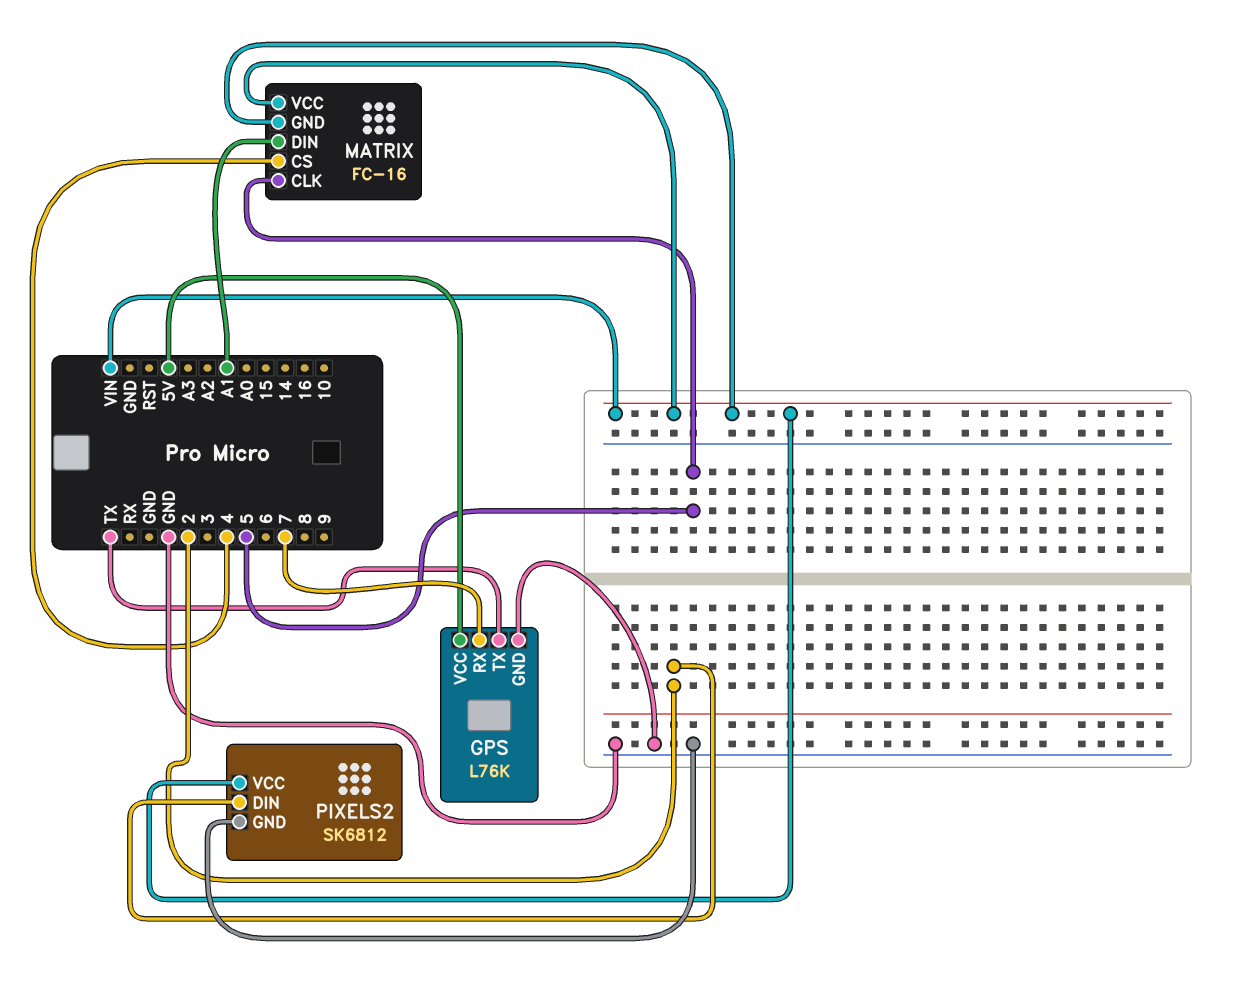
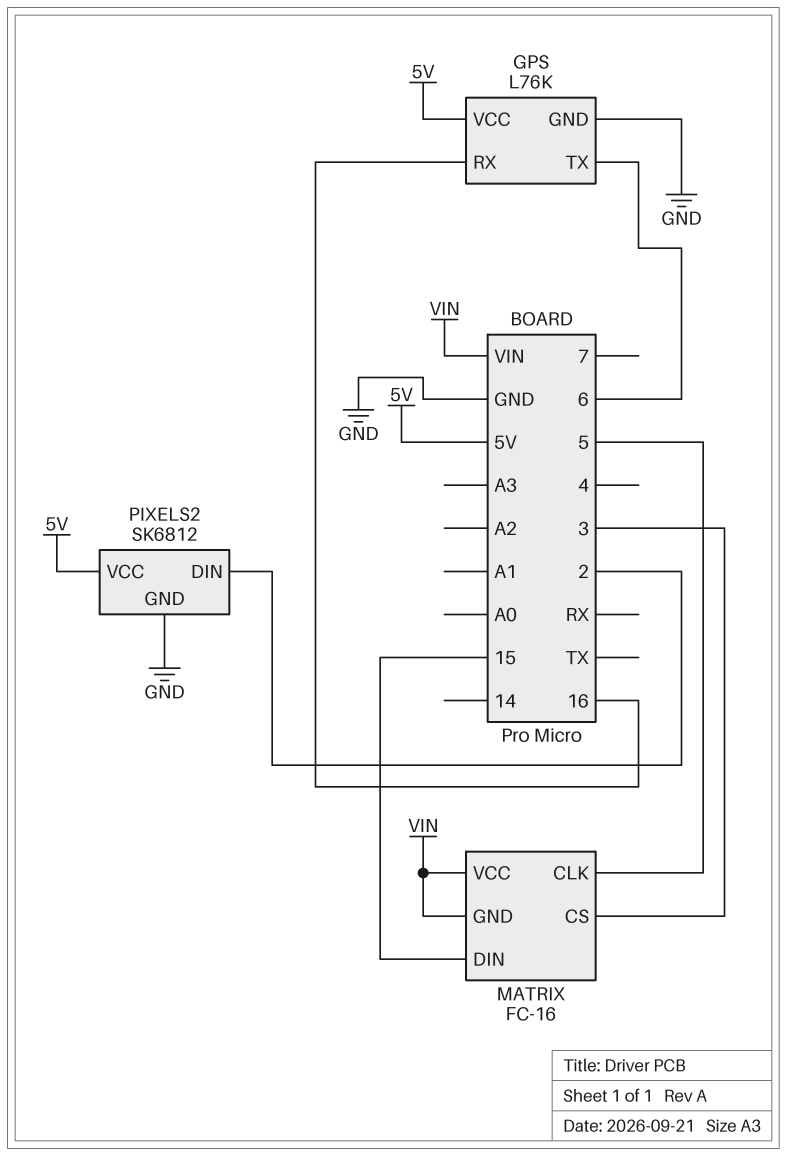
GPS pin RX: 7 -> 16
GPS pin TX: TX -> 6
MATRIX pin CS: 4 -> 3
MATRIX pin DIN: A1 -> 15
PIXELS2 pin VCC: VIN -> 5V

